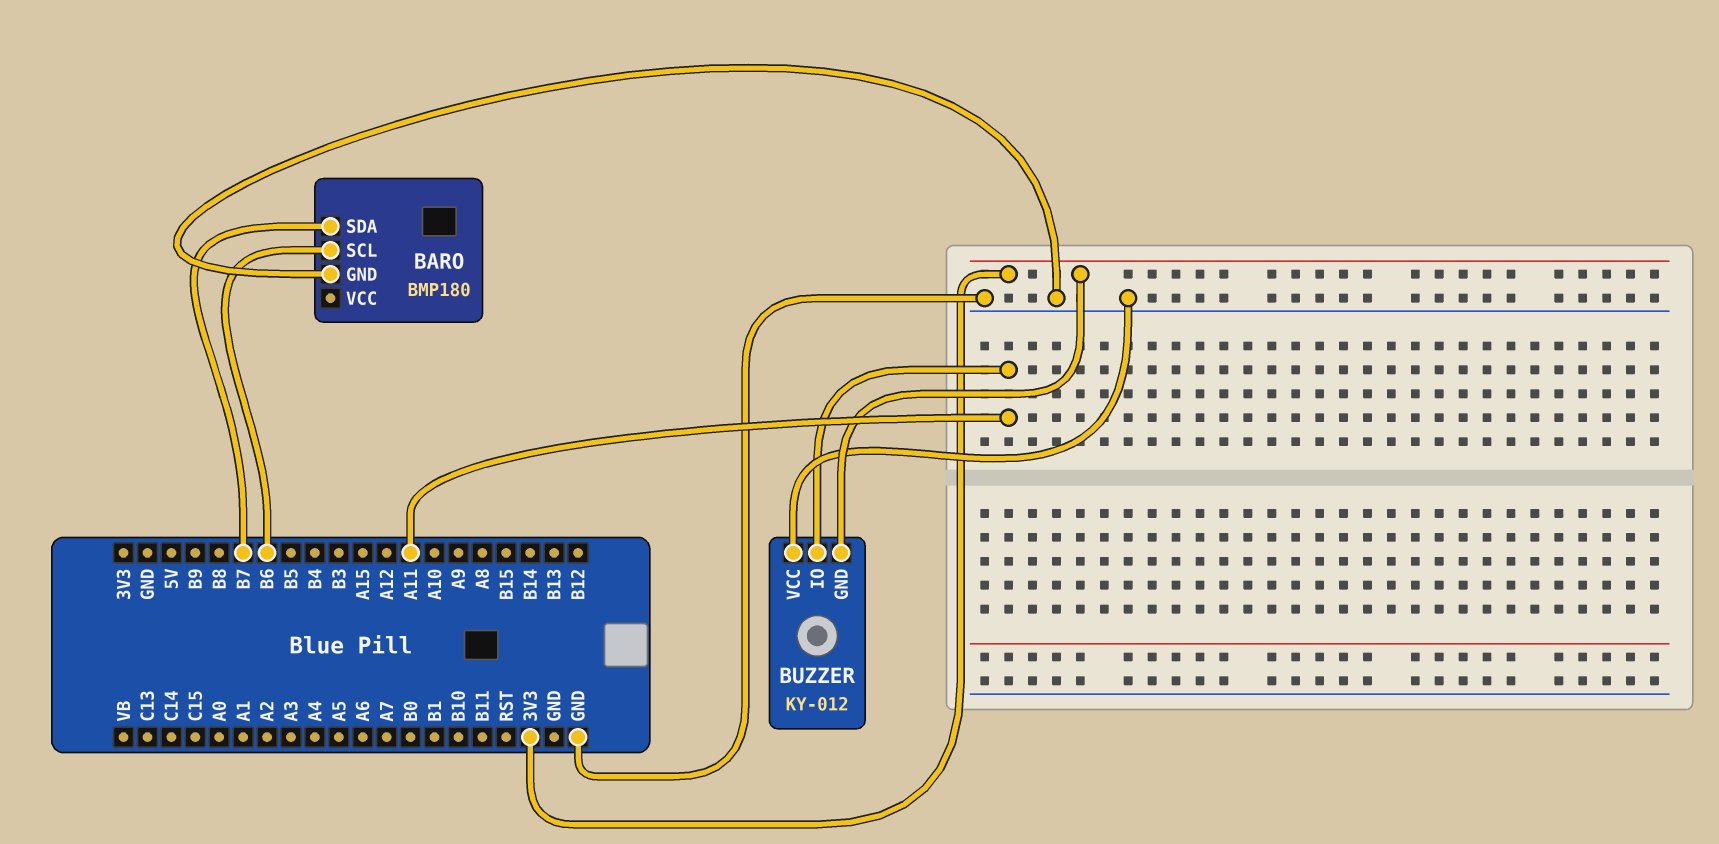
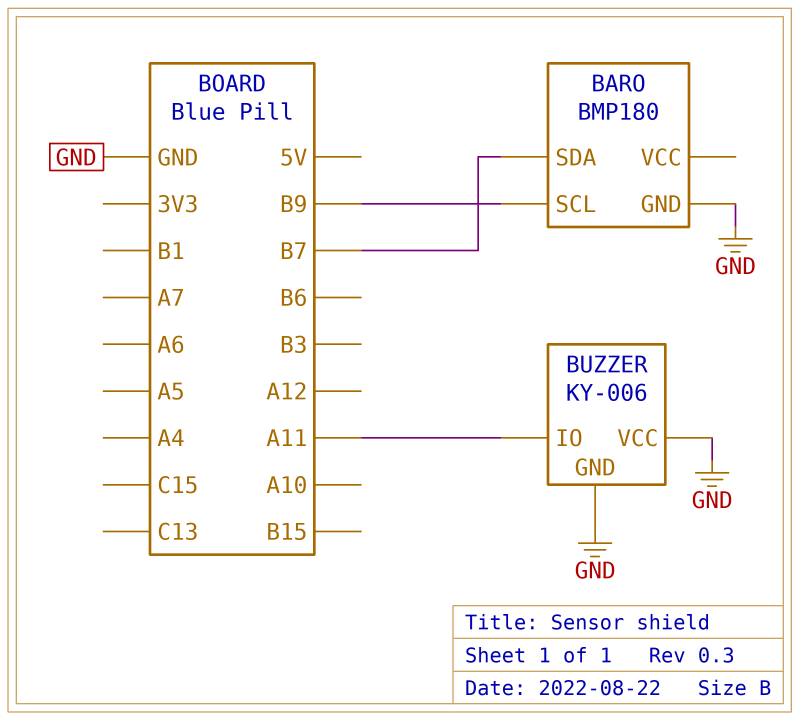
BARO pin SCL: B6 -> B9
BUZZER: KY-012 -> KY-006
BUZZER pin GND: 3V3 -> GND

